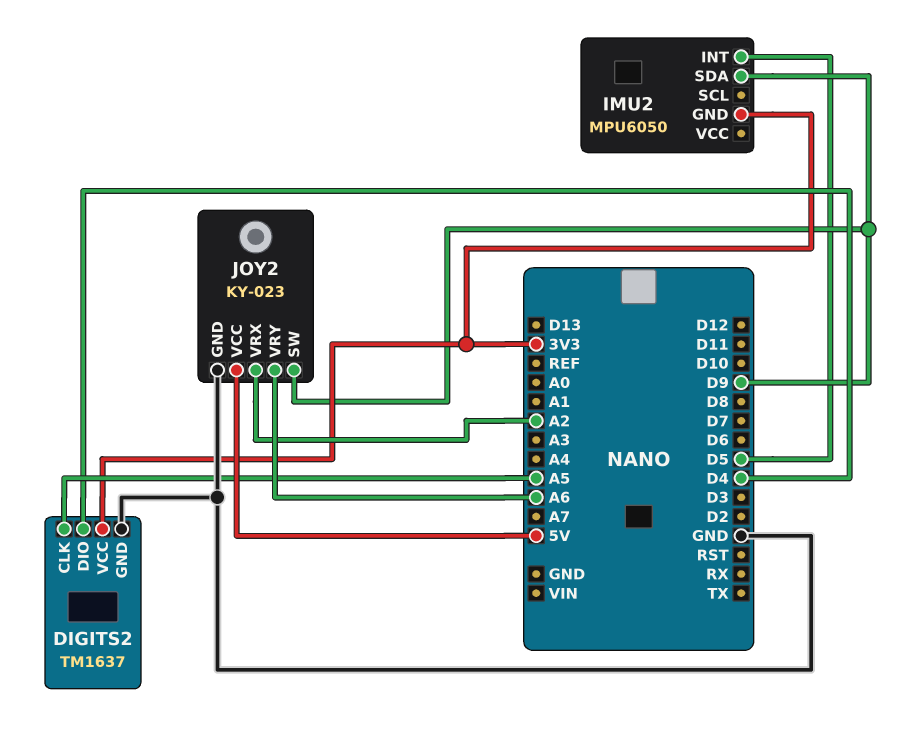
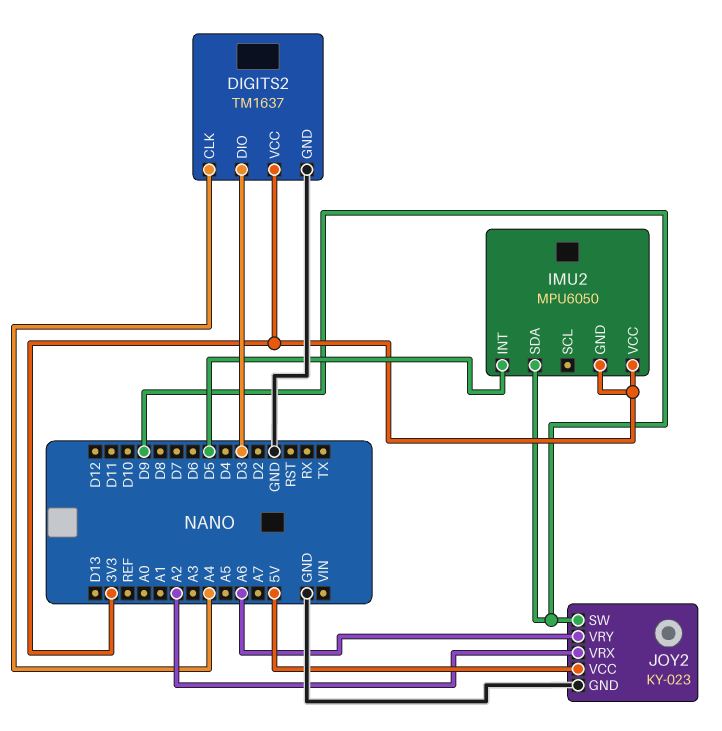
DIGITS2 pin CLK: A5 -> A4
DIGITS2 pin DIO: D4 -> D3
IMU2 pin VCC: none -> 3V3

